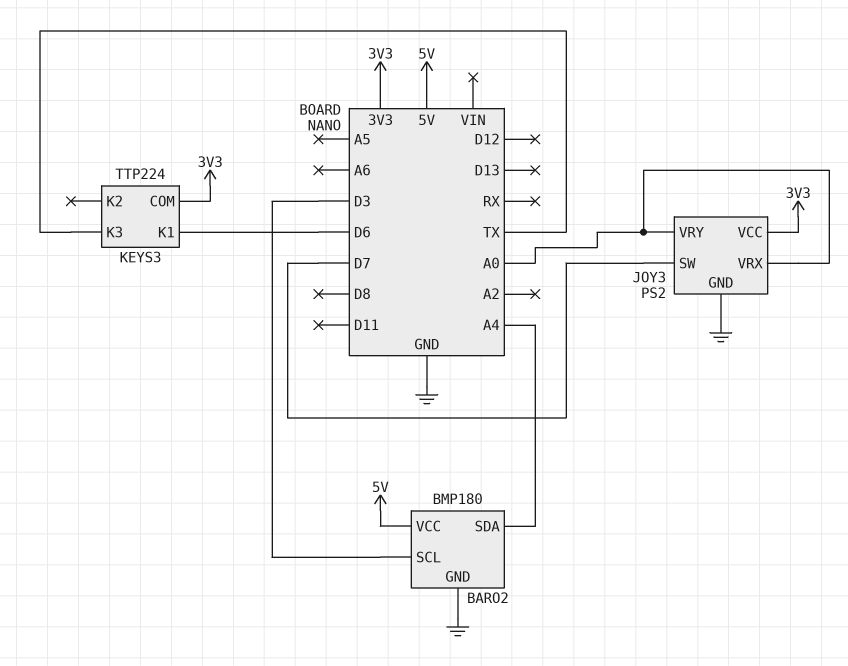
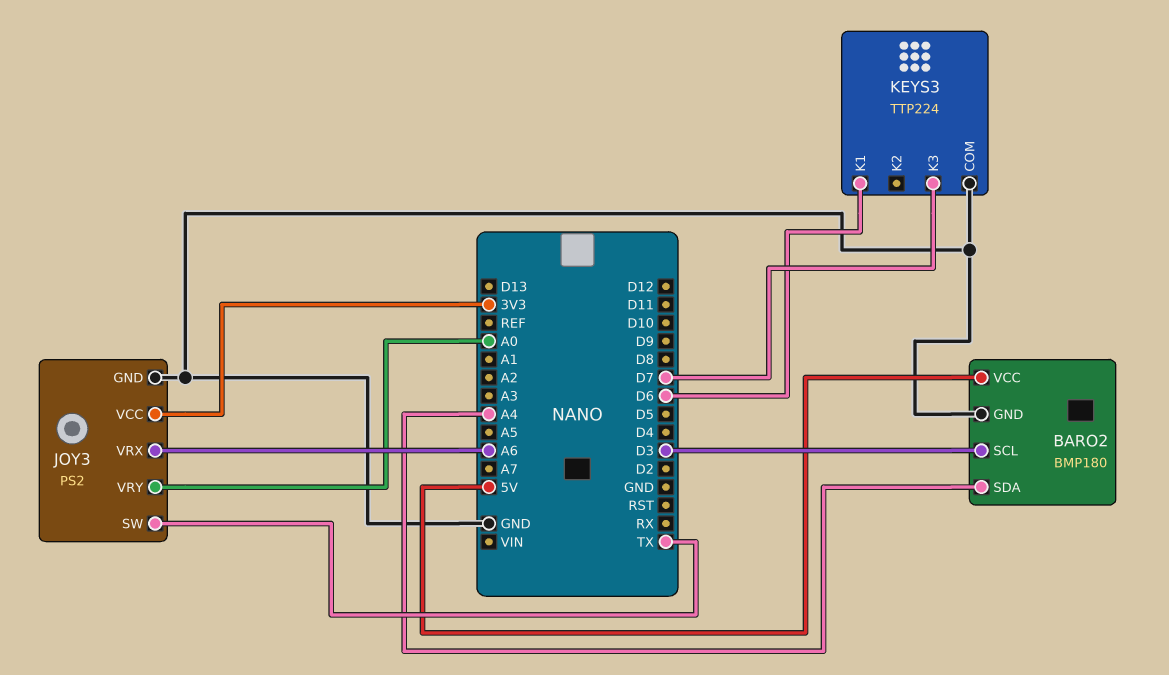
JOY3 pin SW: D7 -> TX
JOY3 pin VRX: A0 -> A6
KEYS3 pin COM: 3V3 -> GND
KEYS3 pin K3: TX -> D7

